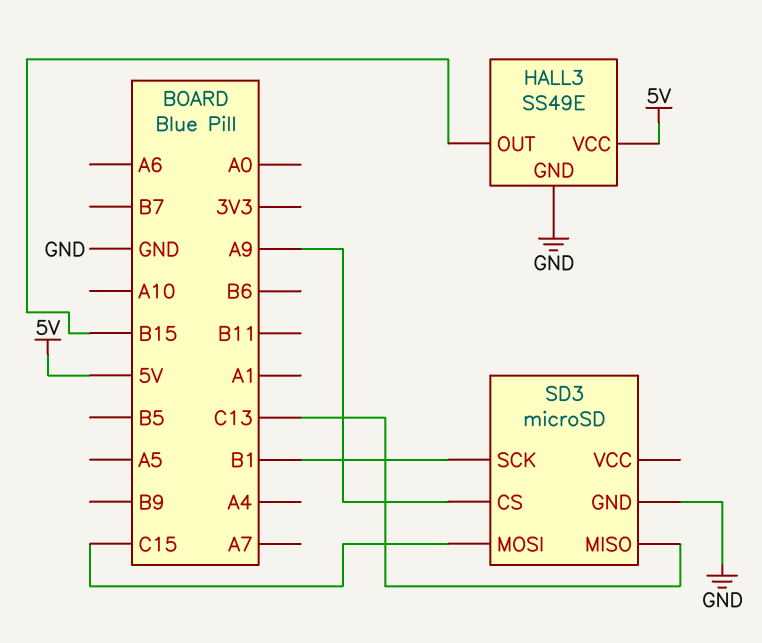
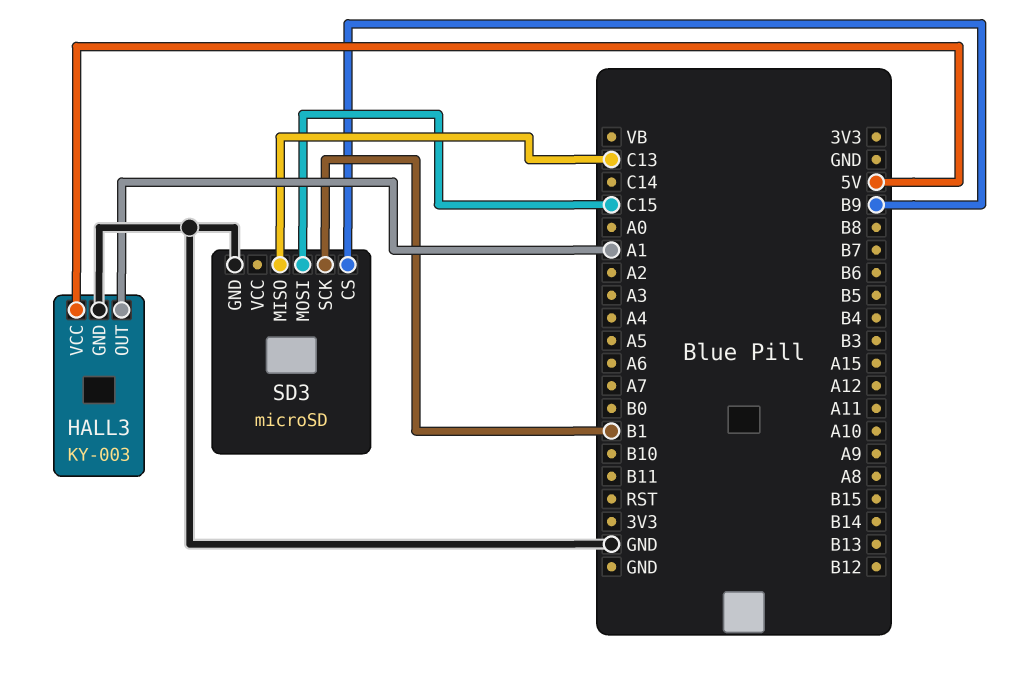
HALL3: SS49E -> KY-003
HALL3 pin OUT: B15 -> A1
SD3 pin CS: A9 -> B9

